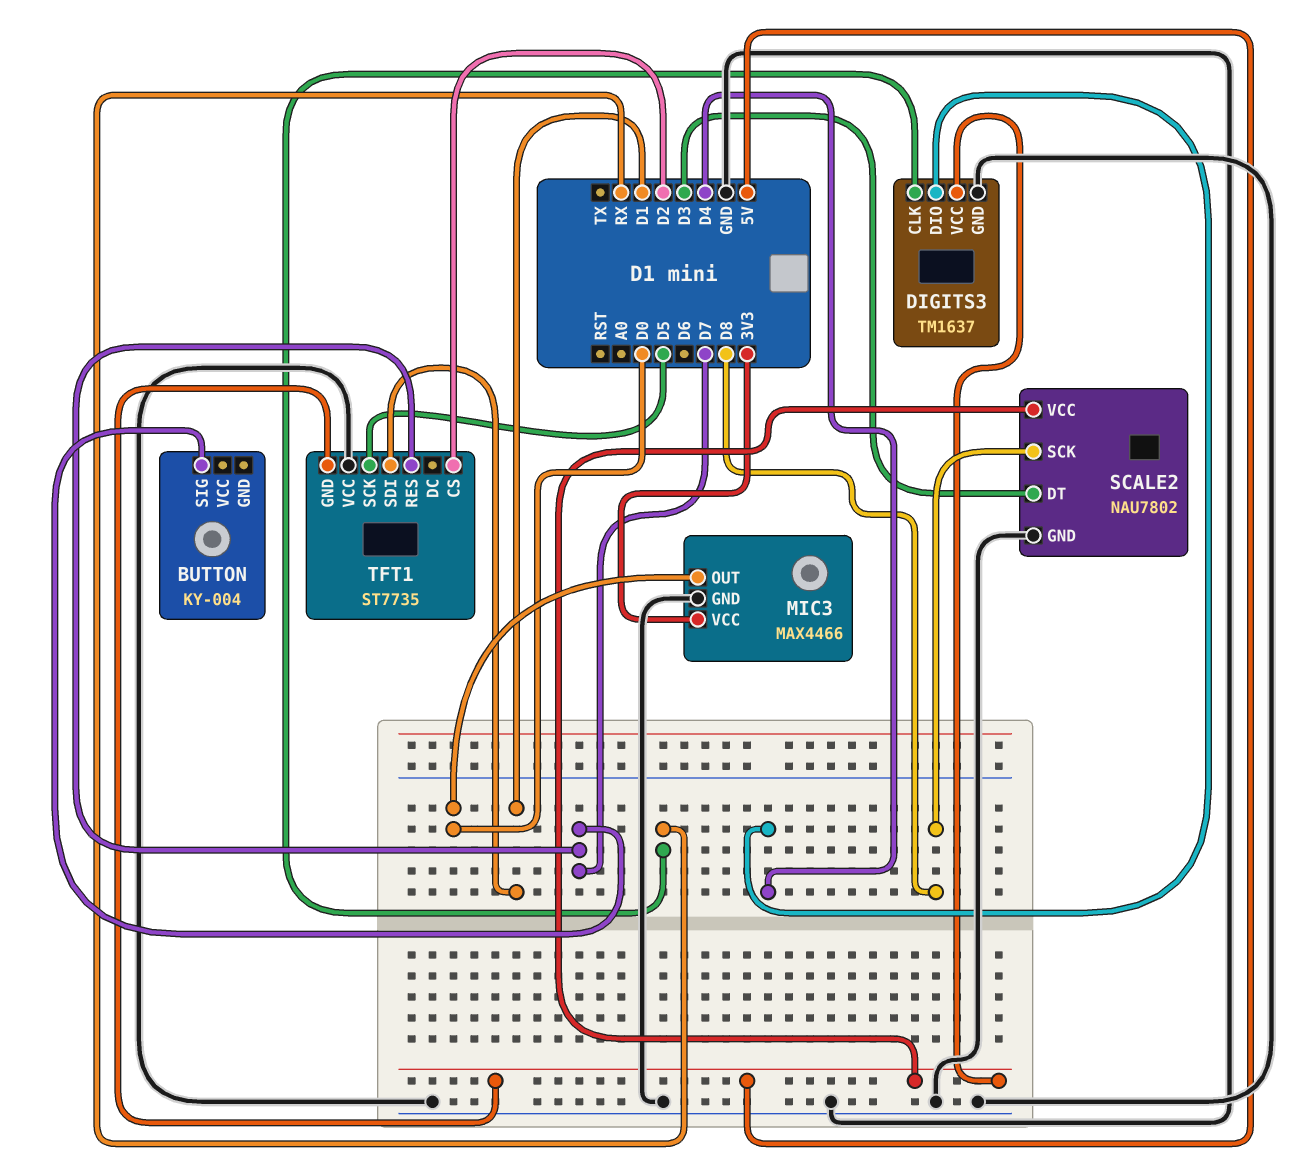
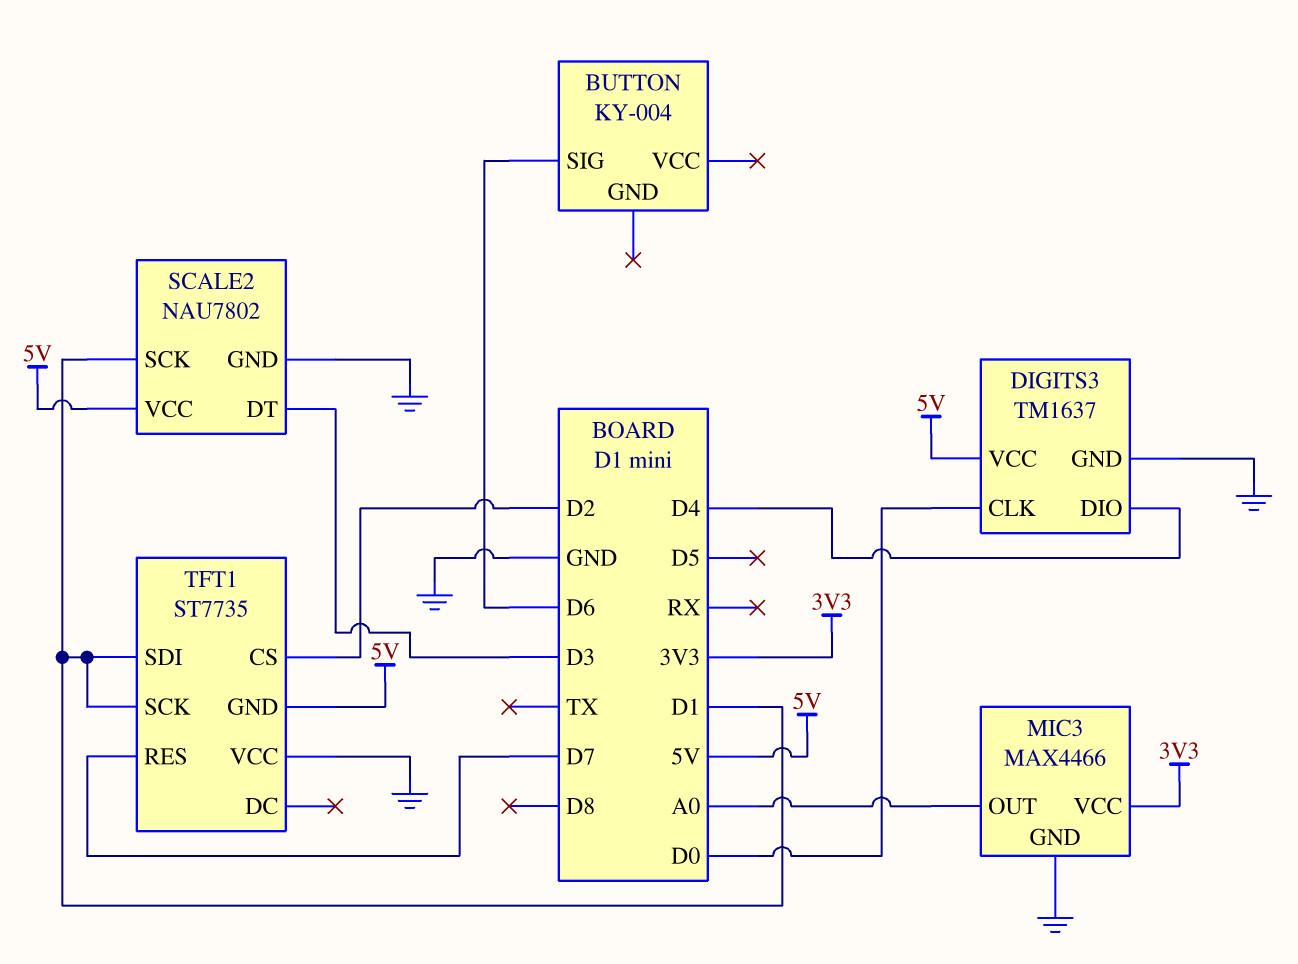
BUTTON pin SIG: D7 -> D6
DIGITS3 pin CLK: RX -> D0
MIC3 pin OUT: D0 -> A0
SCALE2 pin SCK: D8 -> D1
TFT1 pin SCK: D5 -> D1

